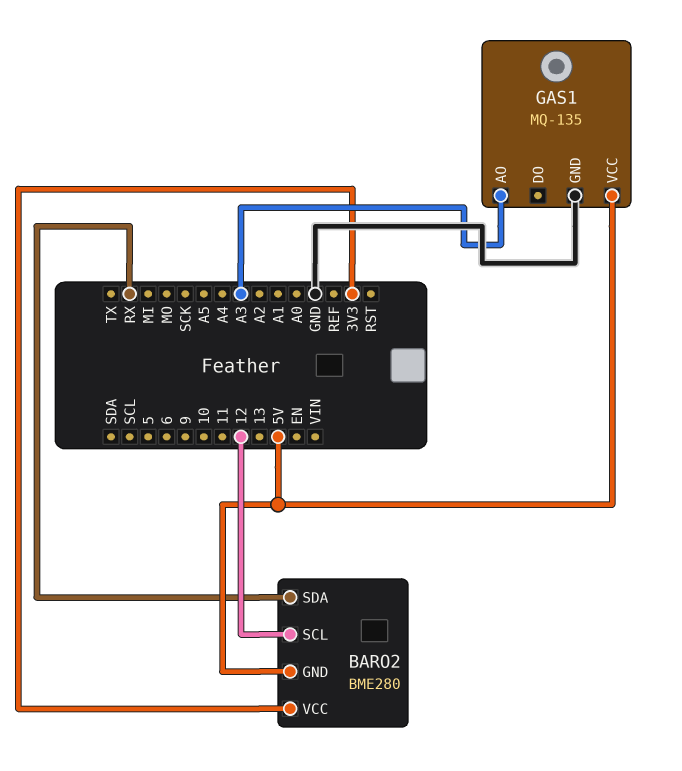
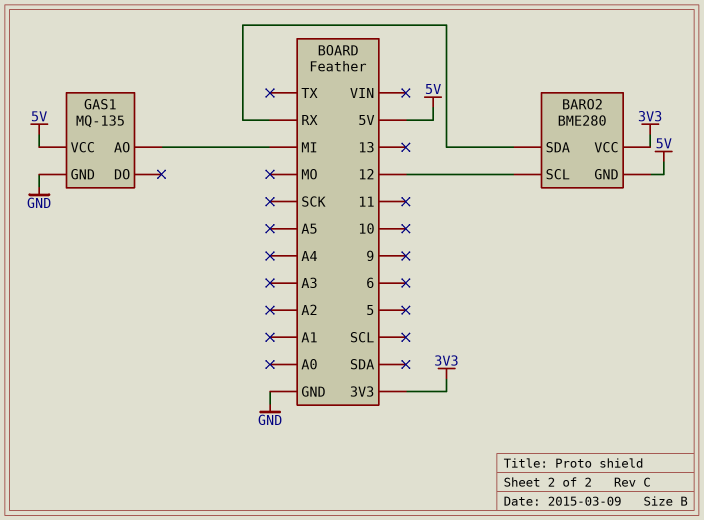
GAS1 pin AO: A3 -> MI

